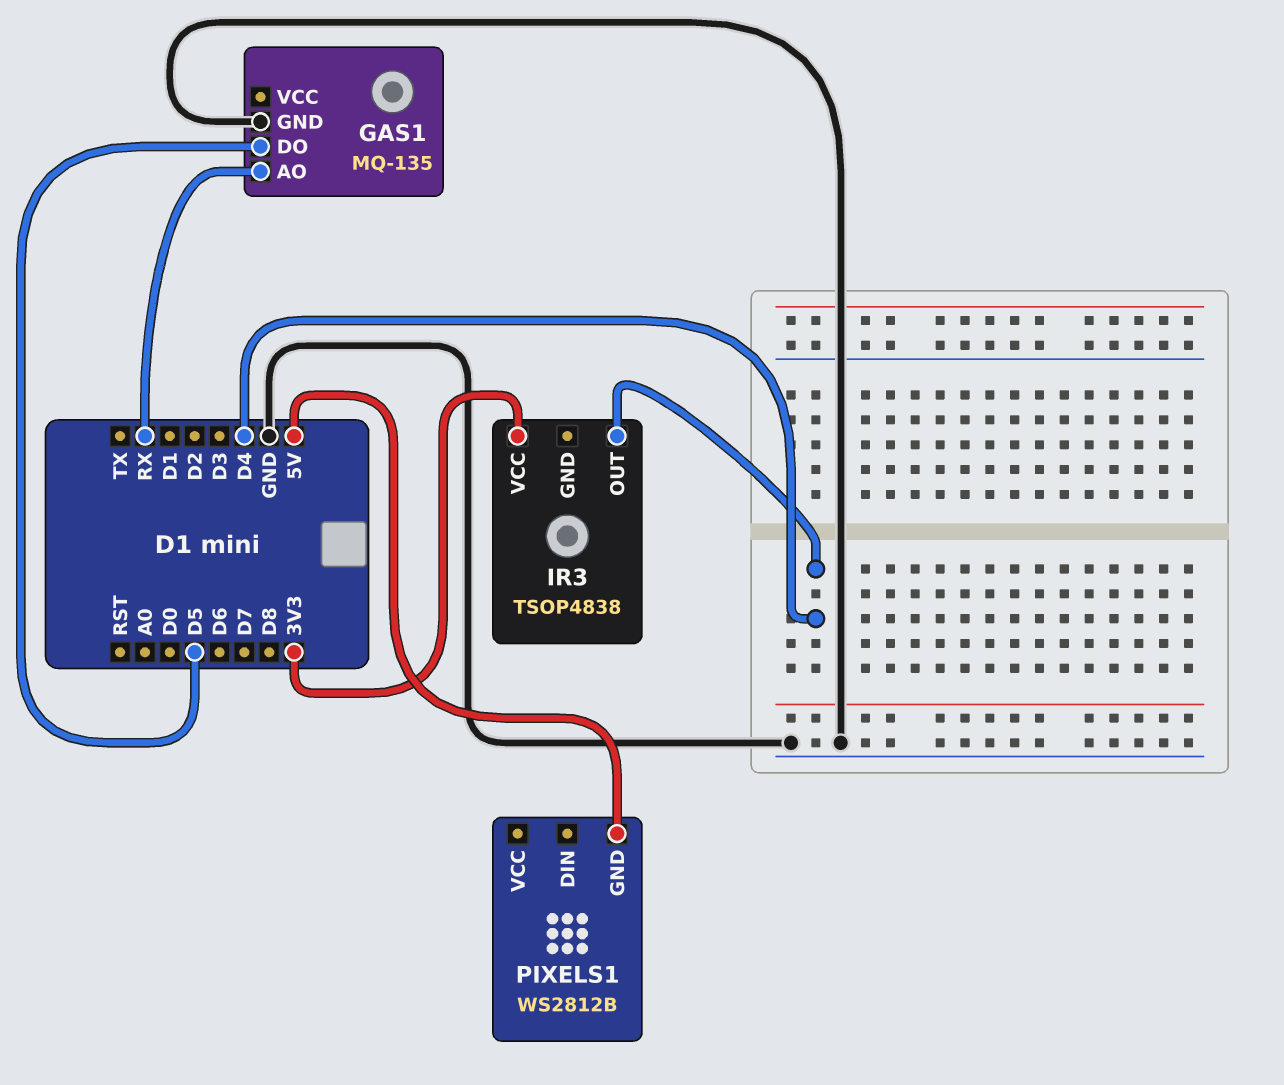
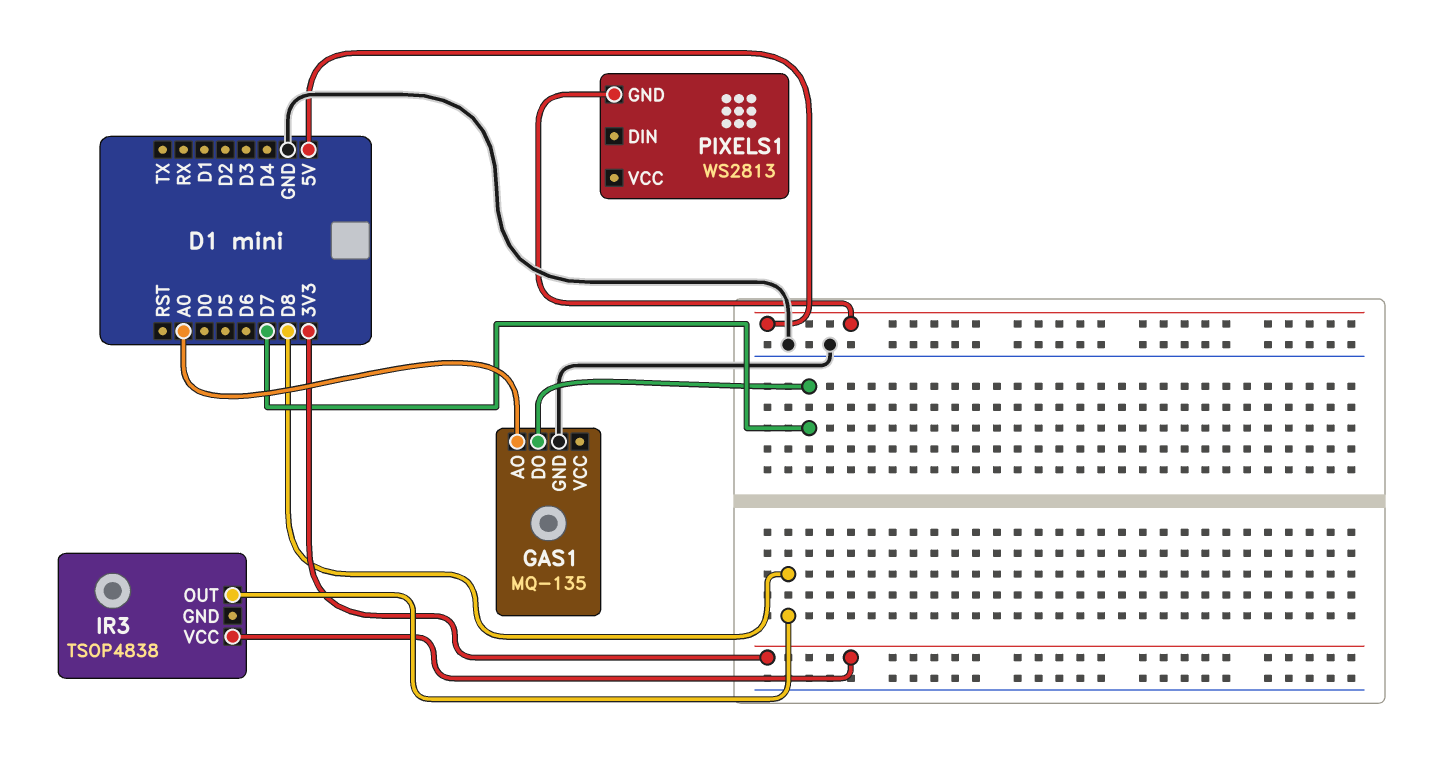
GAS1 pin AO: RX -> A0
GAS1 pin DO: D5 -> D7
IR3 pin OUT: D4 -> D8
PIXELS1: WS2812B -> WS2813

